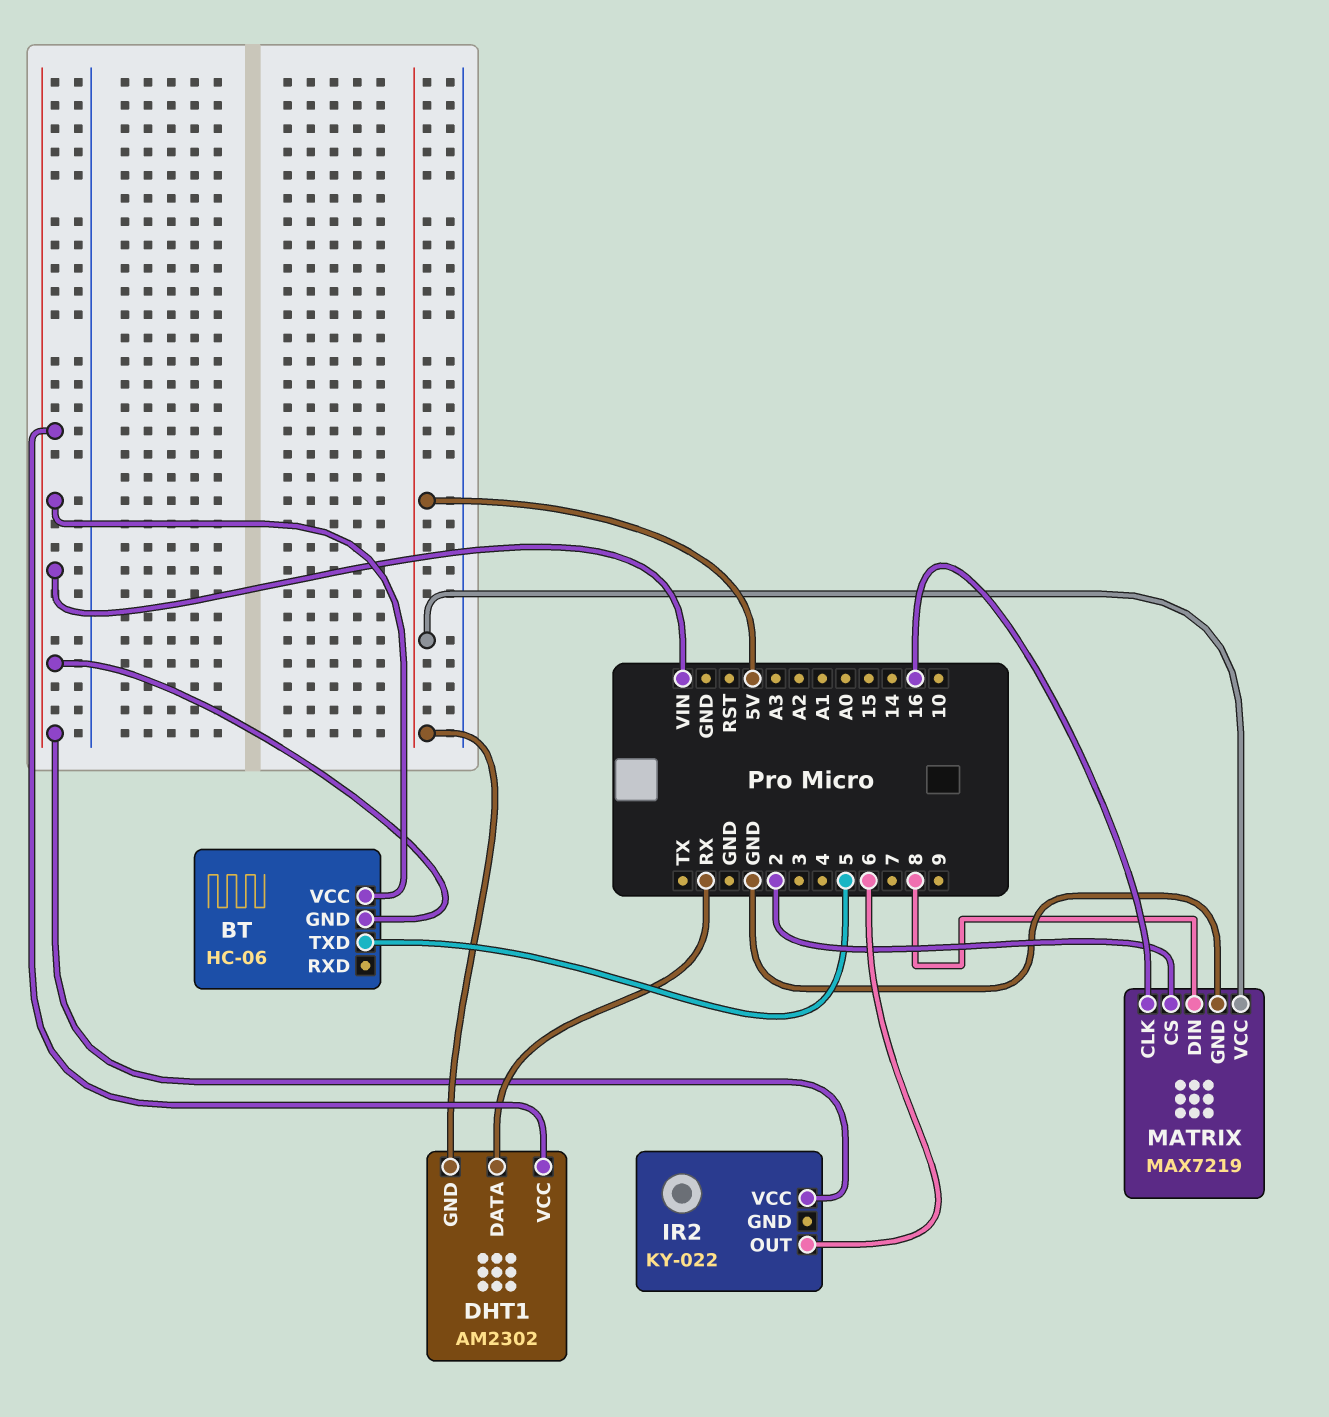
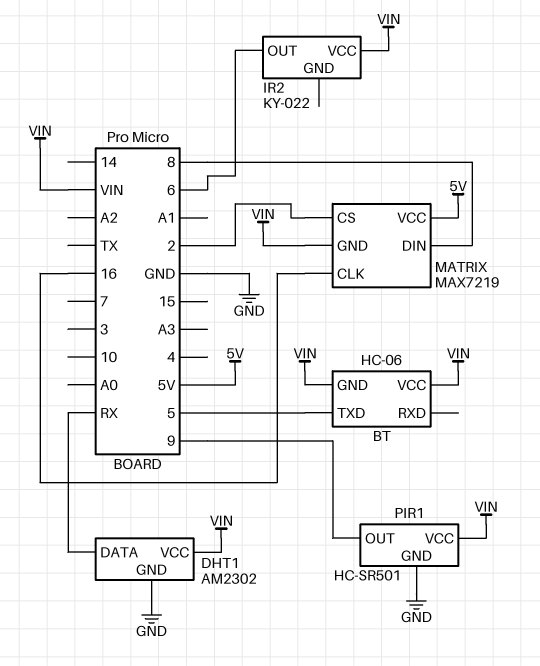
DHT1 pin GND: 5V -> GND
MATRIX pin GND: GND -> VIN
PIR1: none -> HC-SR501
PIR1 pin GND: none -> GND
PIR1 pin OUT: none -> 9
PIR1 pin VCC: none -> VIN

